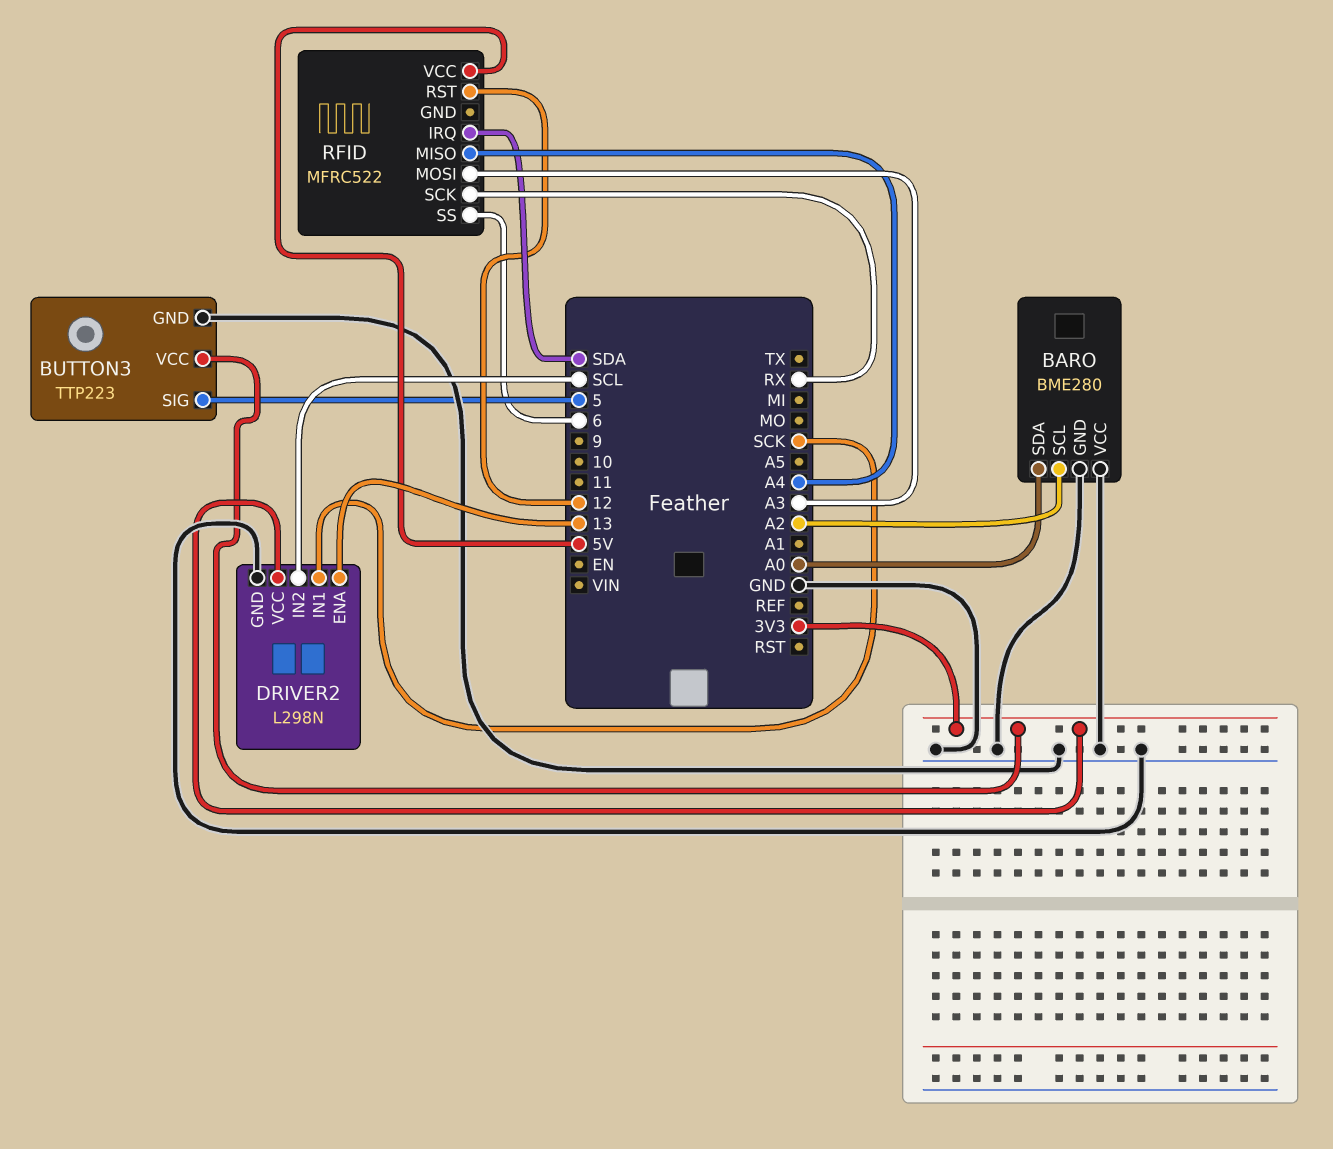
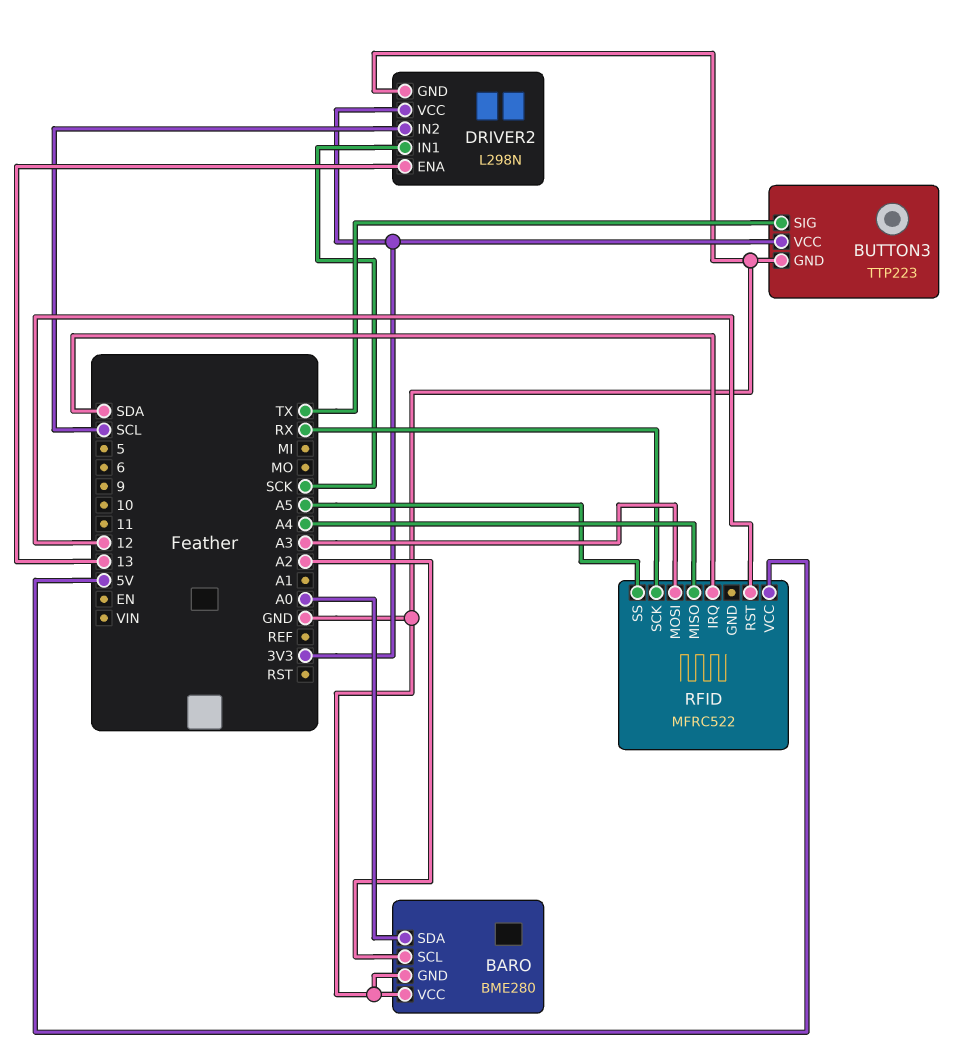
BUTTON3 pin SIG: 5 -> TX
RFID pin SS: 6 -> A5

